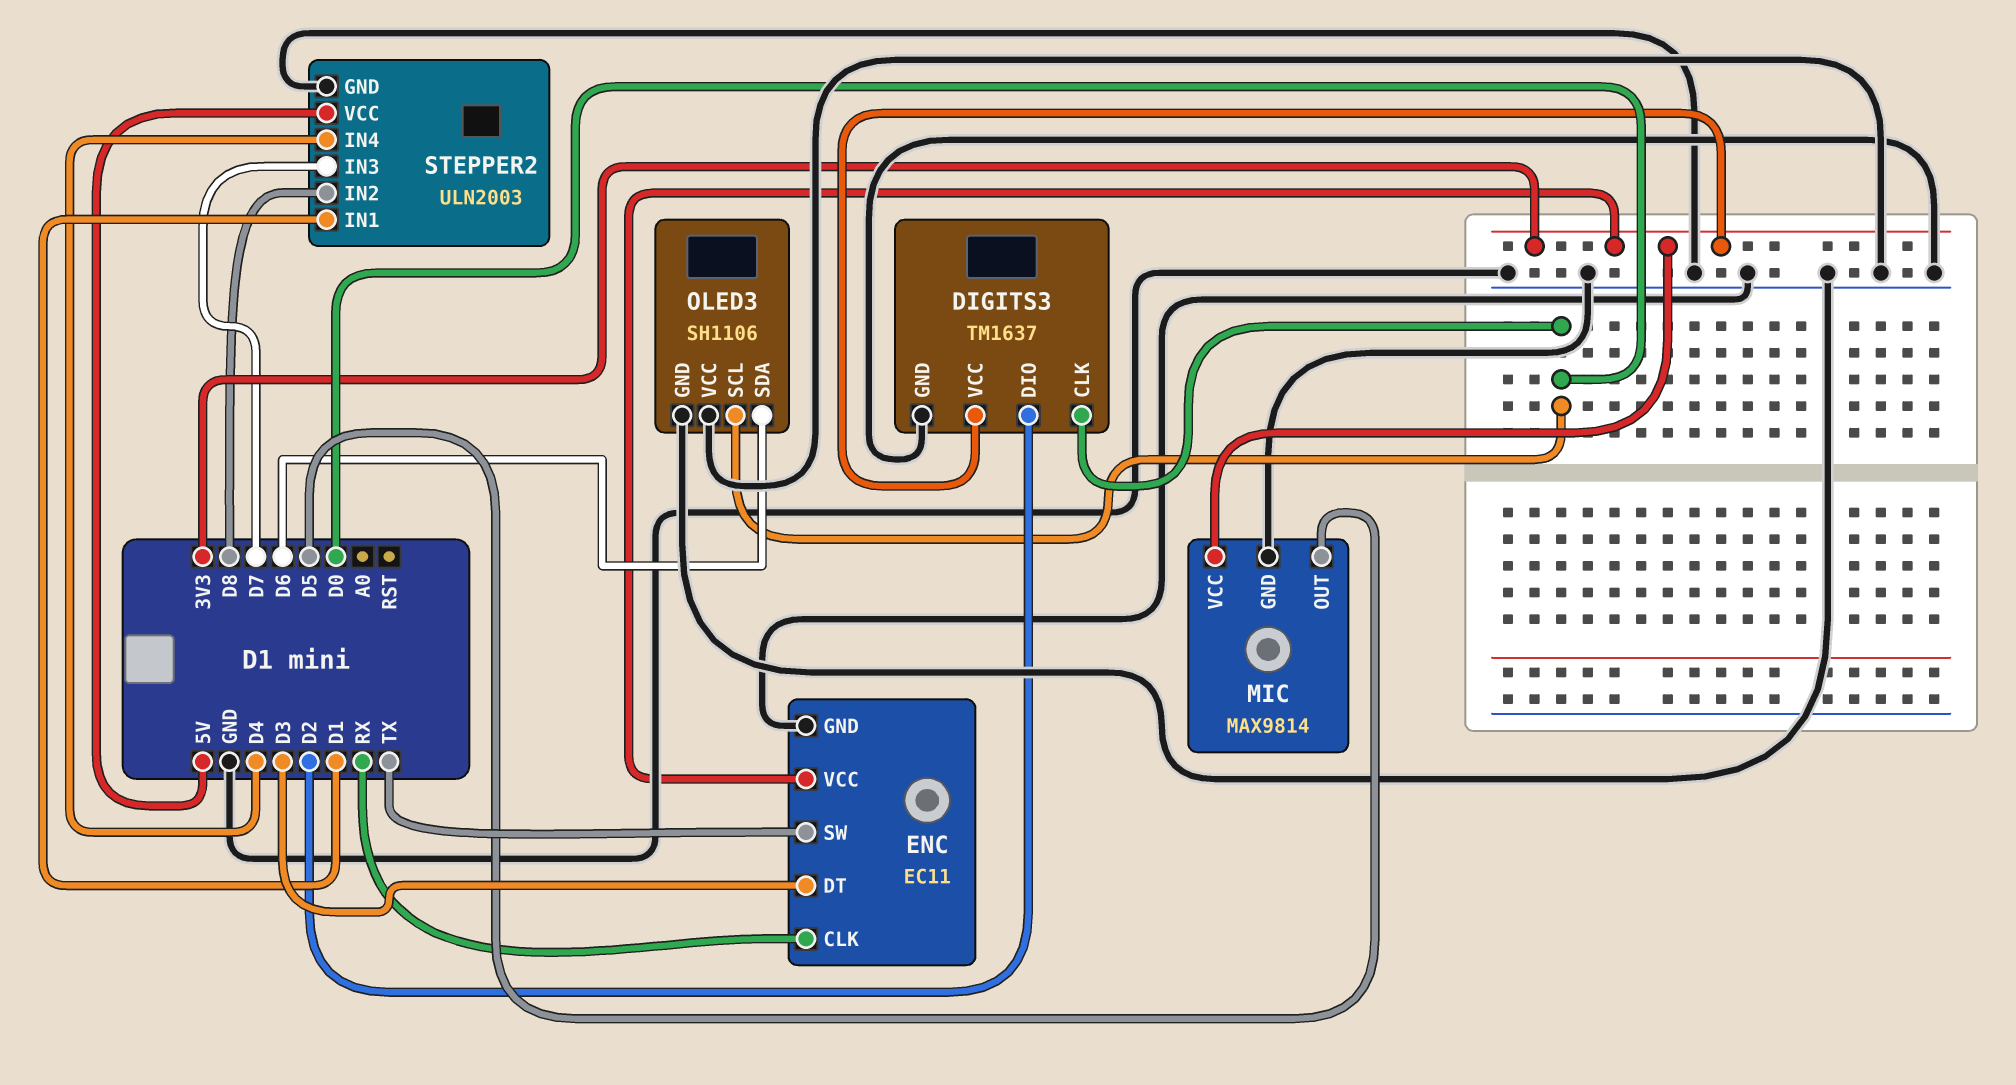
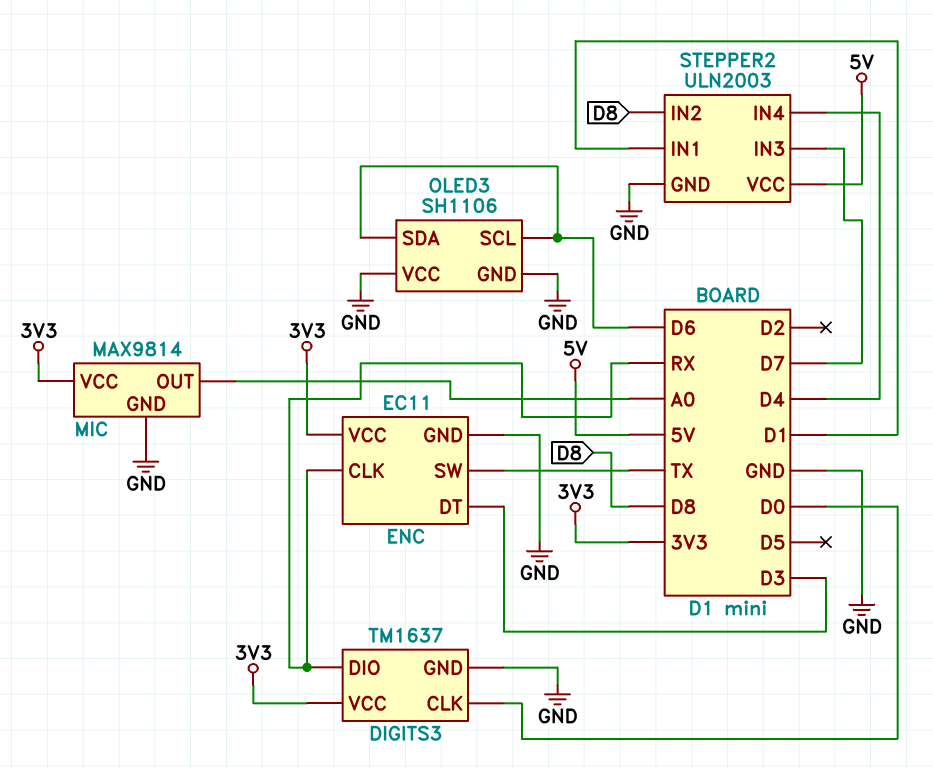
DIGITS3 pin DIO: D2 -> RX
MIC pin OUT: D5 -> A0
OLED3 pin SCL: D0 -> D6

